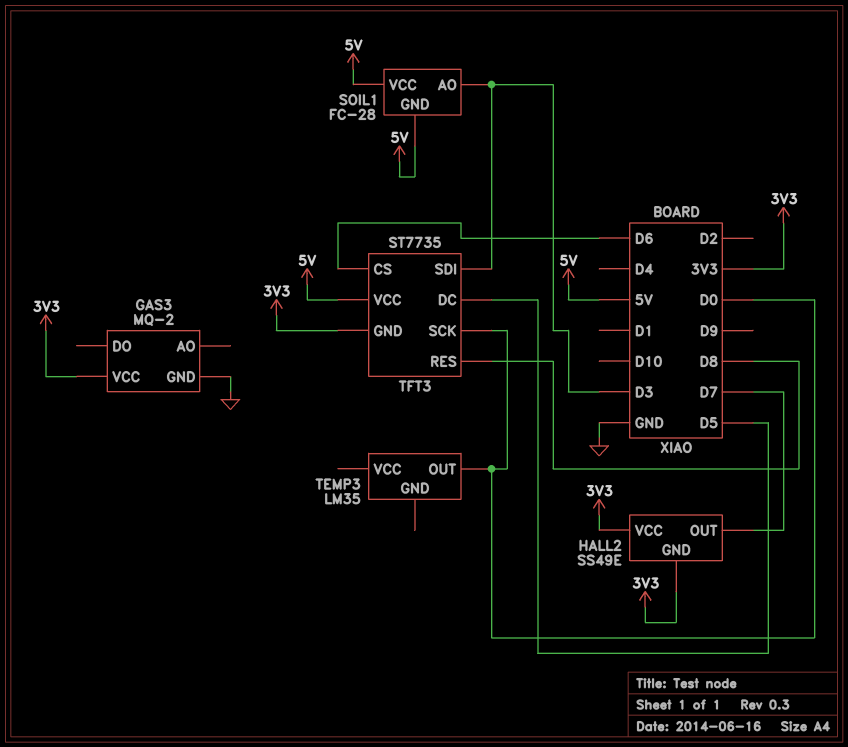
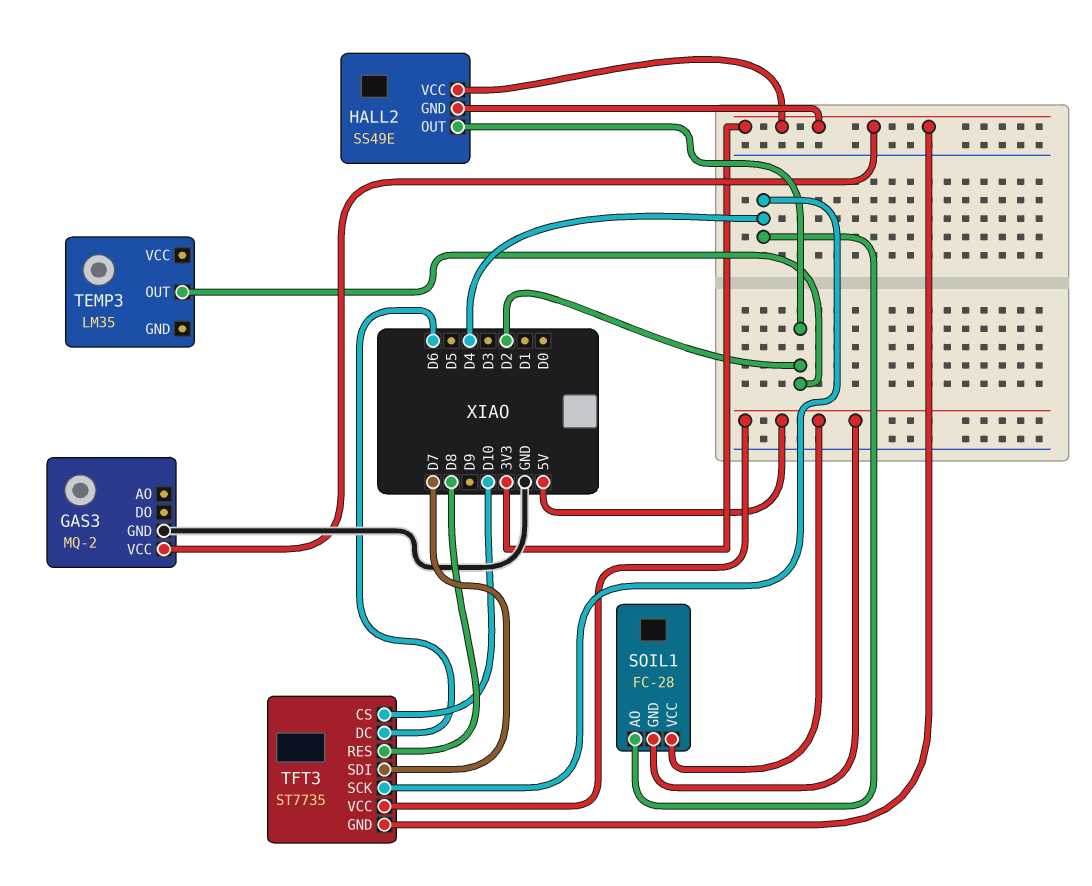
HALL2 pin OUT: D7 -> D2
SOIL1 pin AO: D3 -> D4
TEMP3 pin OUT: D0 -> D2
TFT3 pin CS: D6 -> D10
TFT3 pin DC: D5 -> D6
TFT3 pin SCK: D0 -> D4
TFT3 pin SDI: D3 -> D7

